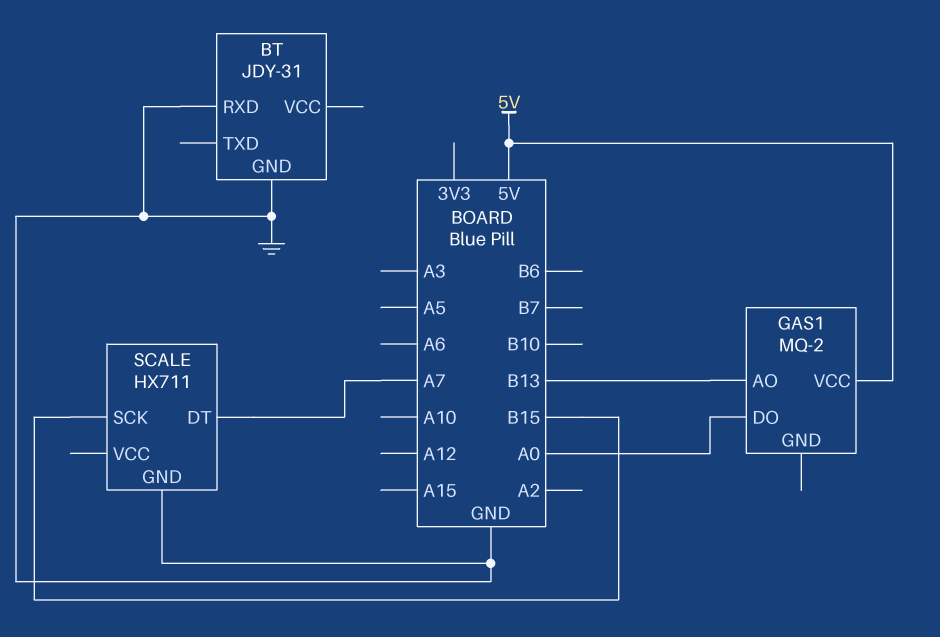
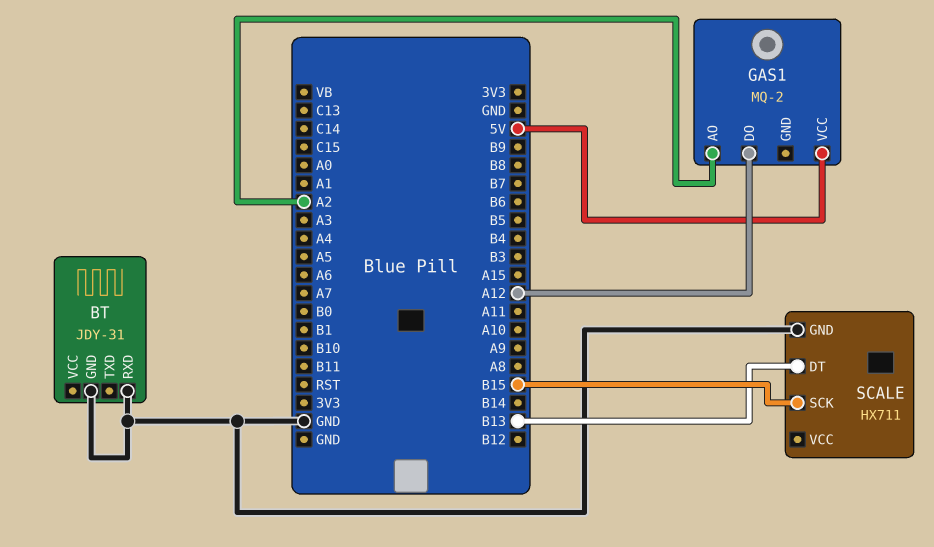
GAS1 pin AO: B13 -> A2
GAS1 pin DO: A0 -> A12
SCALE pin DT: A7 -> B13

